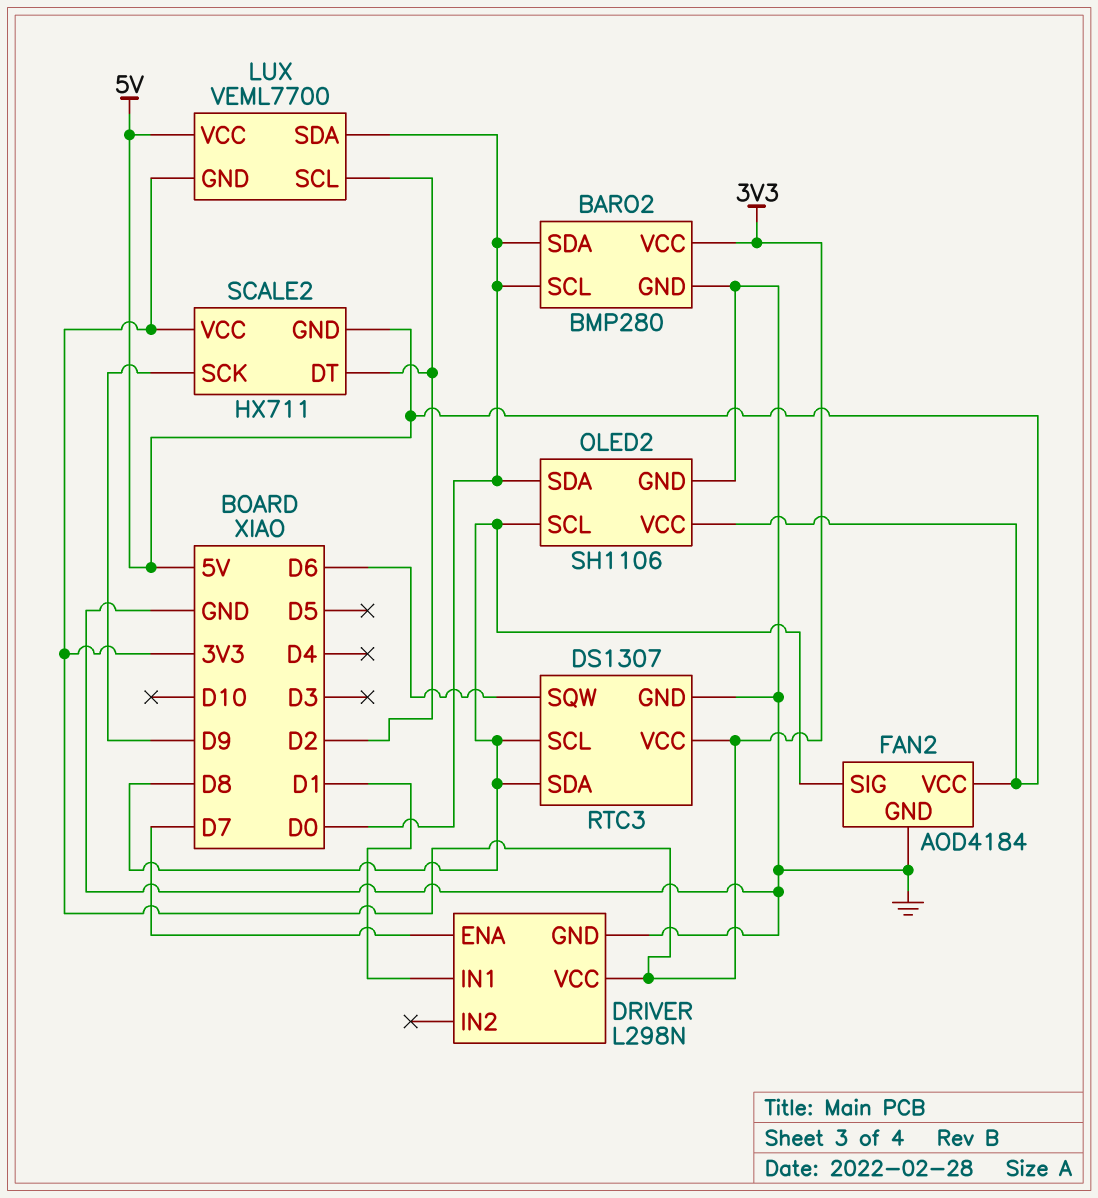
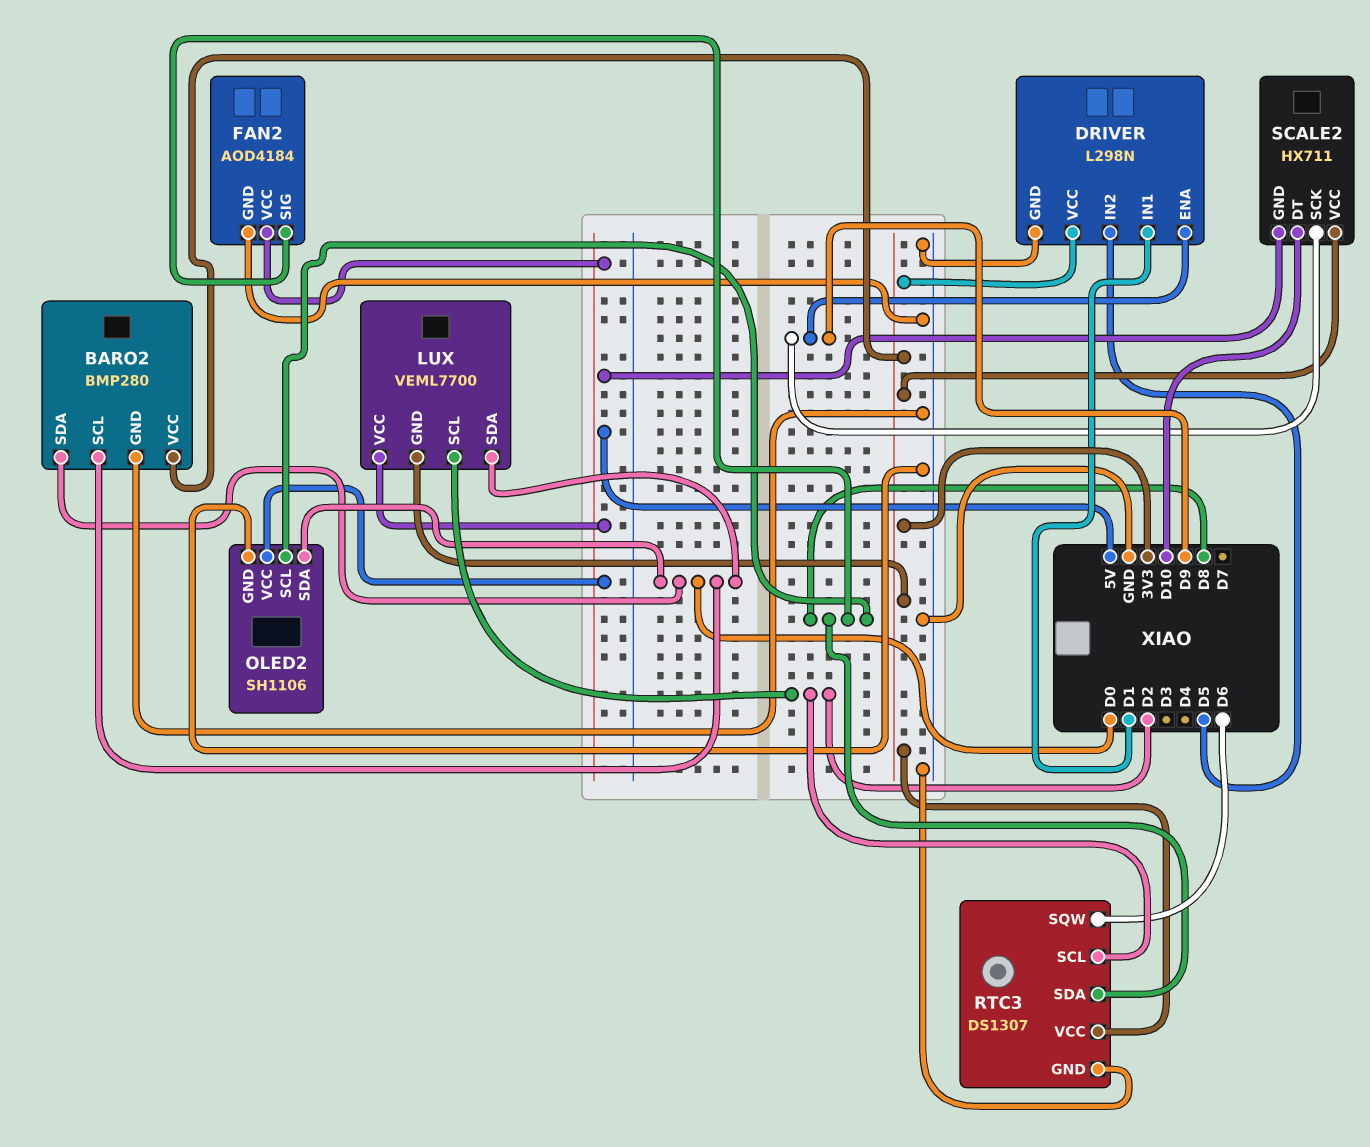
DRIVER pin ENA: D7 -> D9
DRIVER pin IN2: none -> D5
RTC3 pin SCL: D8 -> D2
SCALE2 pin DT: D2 -> D10

